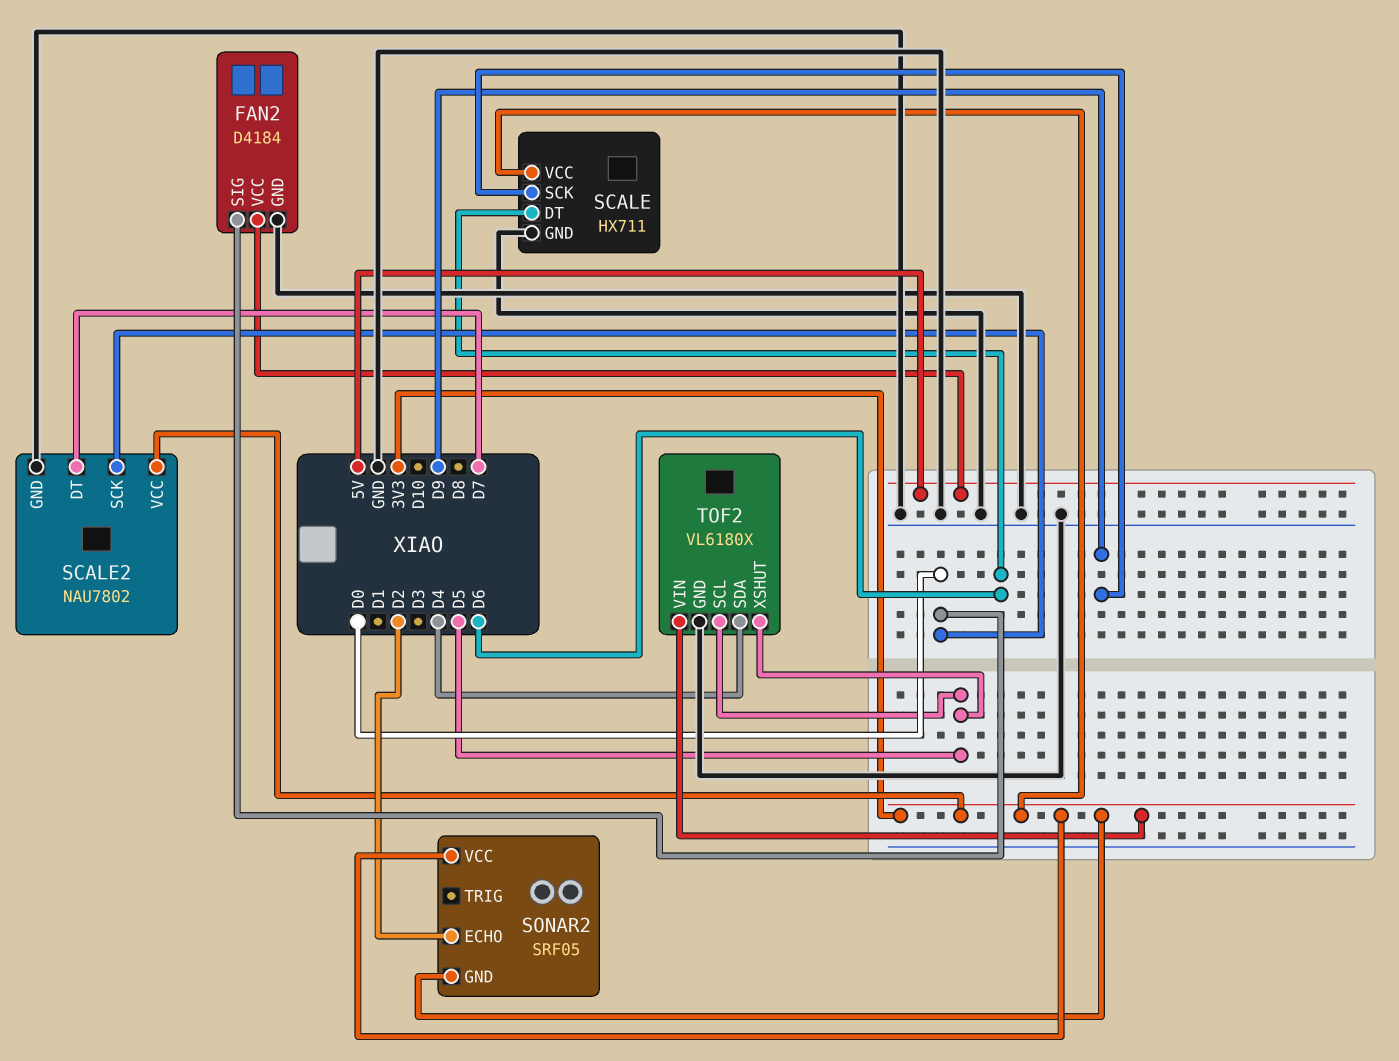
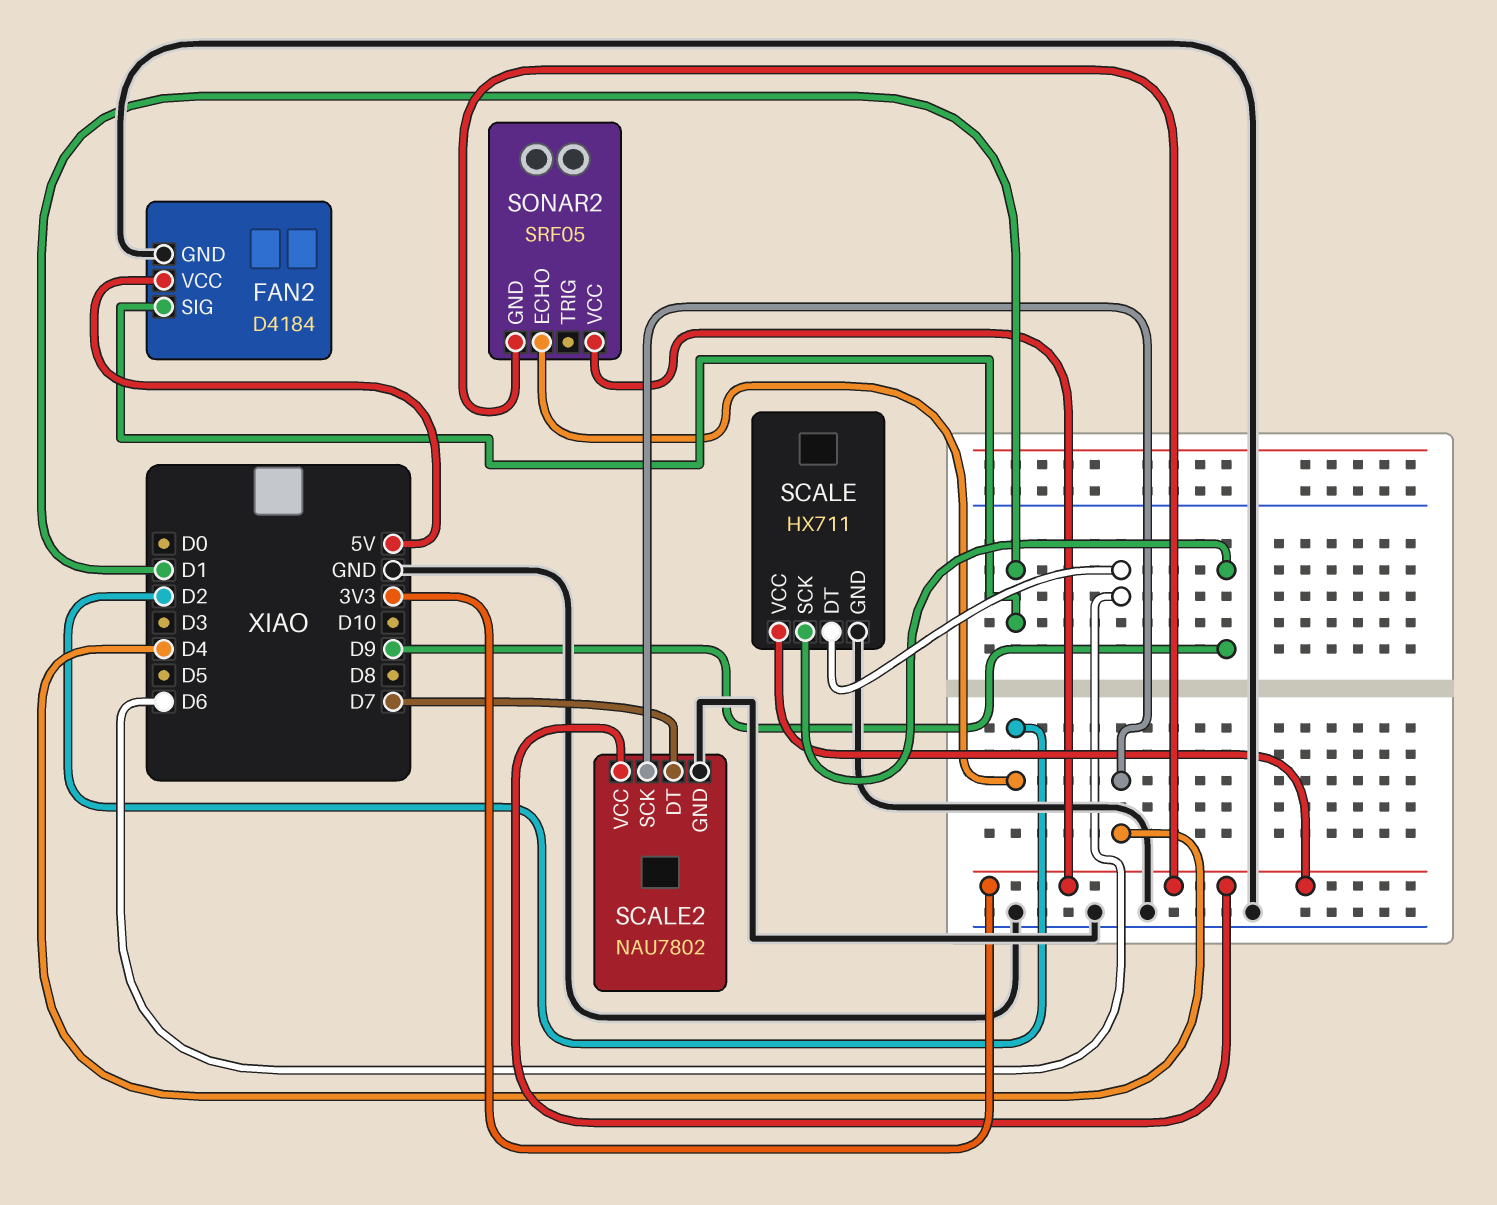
FAN2 pin SIG: D0 -> D1
SCALE2 pin SCK: D0 -> D4
TOF2: VL6180X -> none
TOF2 pin GND: GND -> none
TOF2 pin SCL: D5 -> none
TOF2 pin SDA: D4 -> none
TOF2 pin VIN: 3V3 -> none
TOF2 pin XSHUT: D5 -> none

